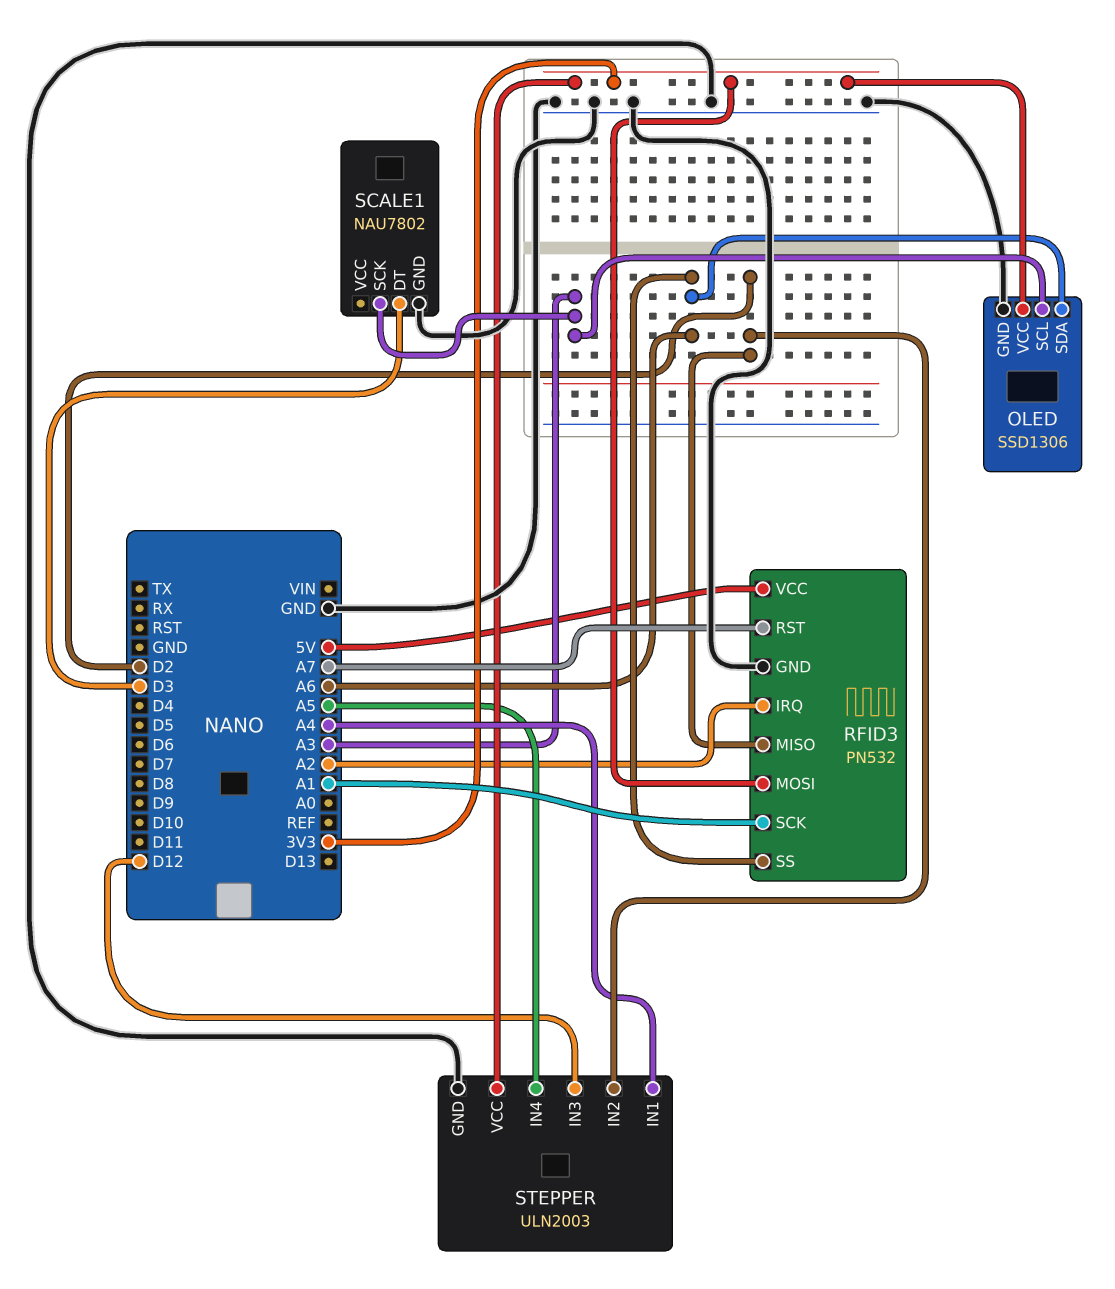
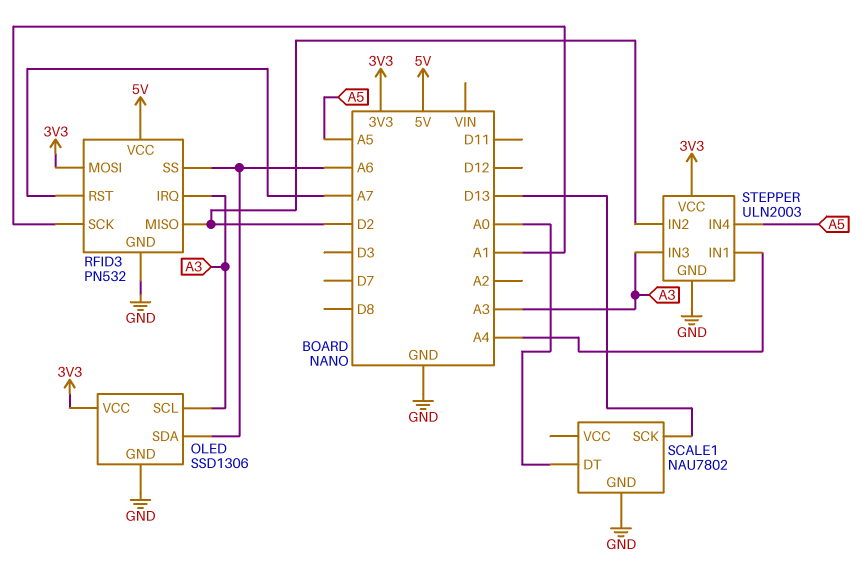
RFID3 pin IRQ: A2 -> A3
SCALE1 pin DT: D3 -> A0
SCALE1 pin SCK: A3 -> D13
STEPPER pin IN3: D12 -> A3

